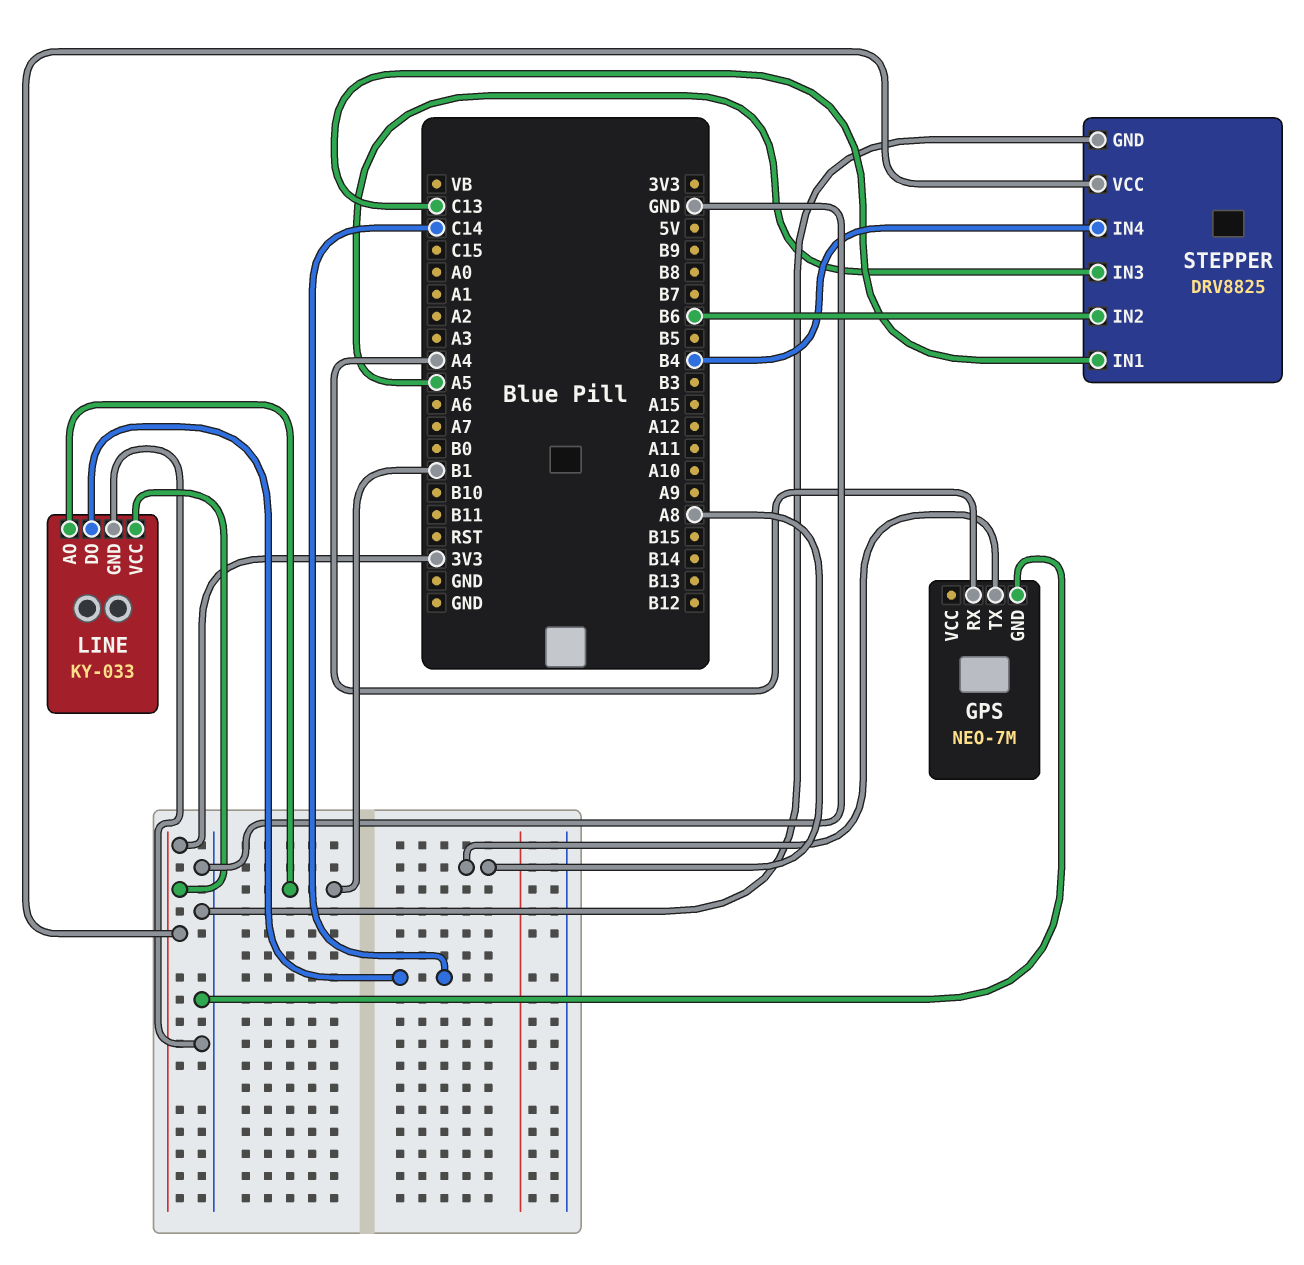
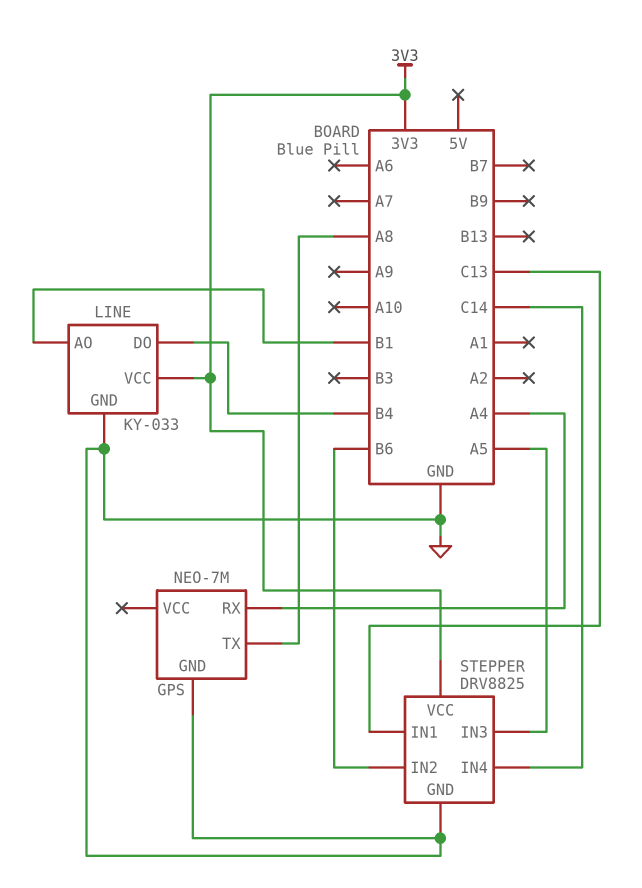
LINE pin DO: C14 -> B4
STEPPER pin IN4: B4 -> C14

